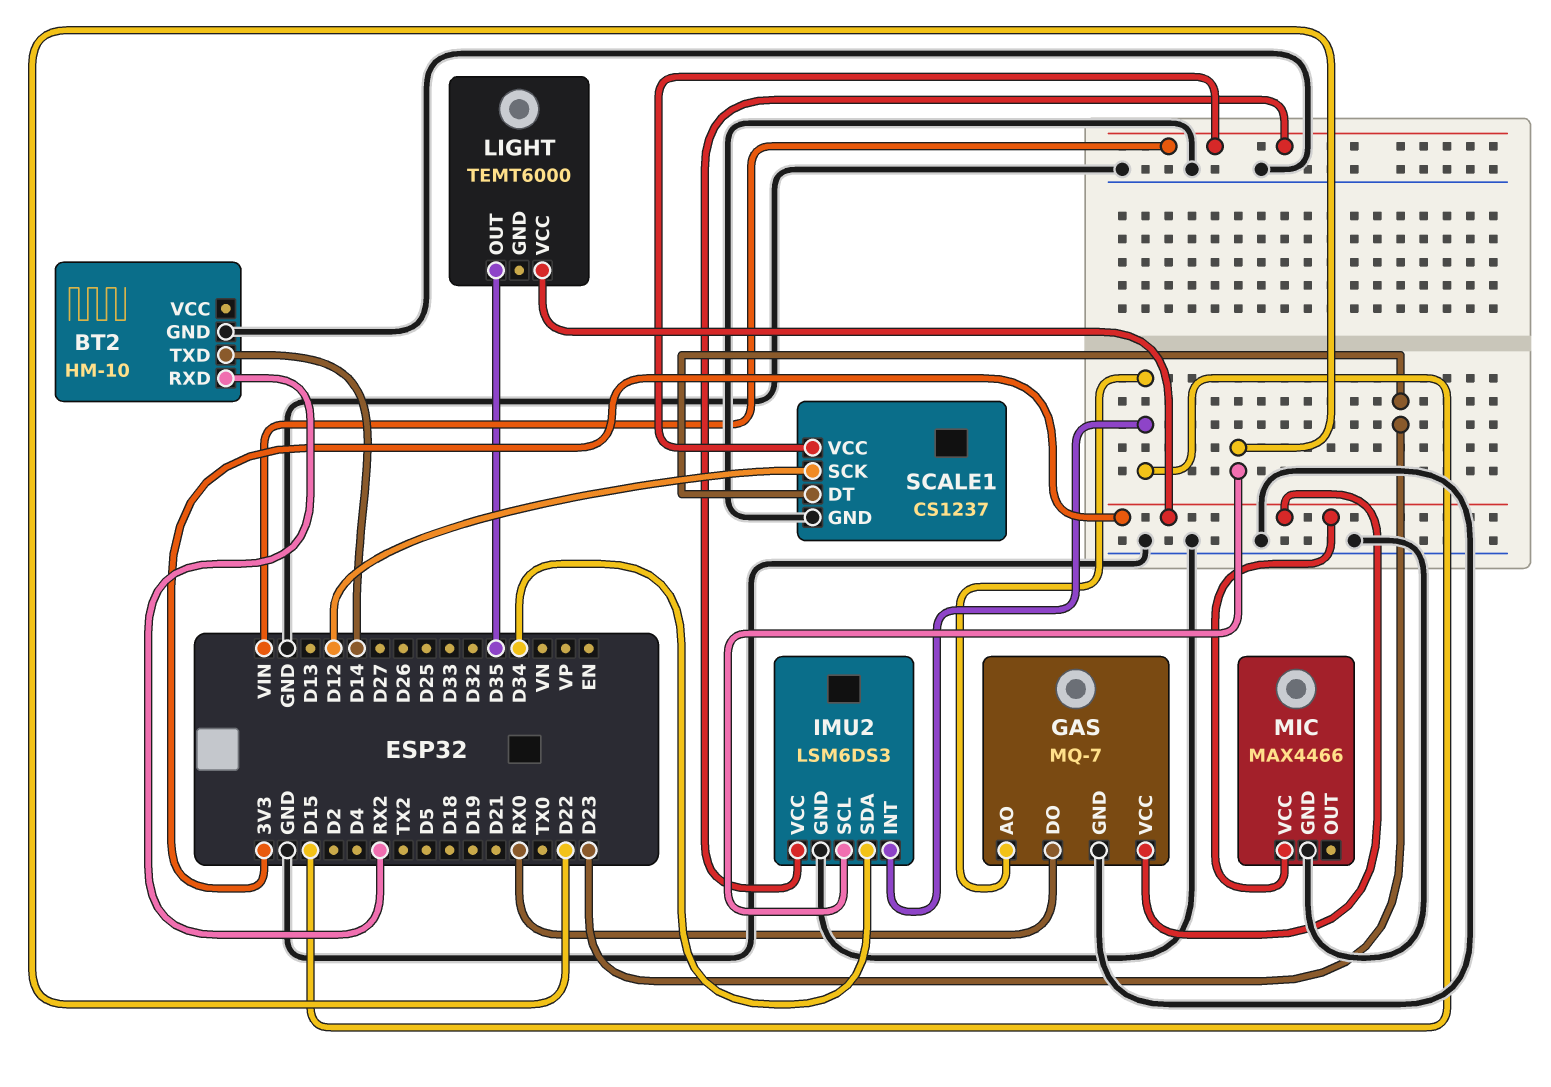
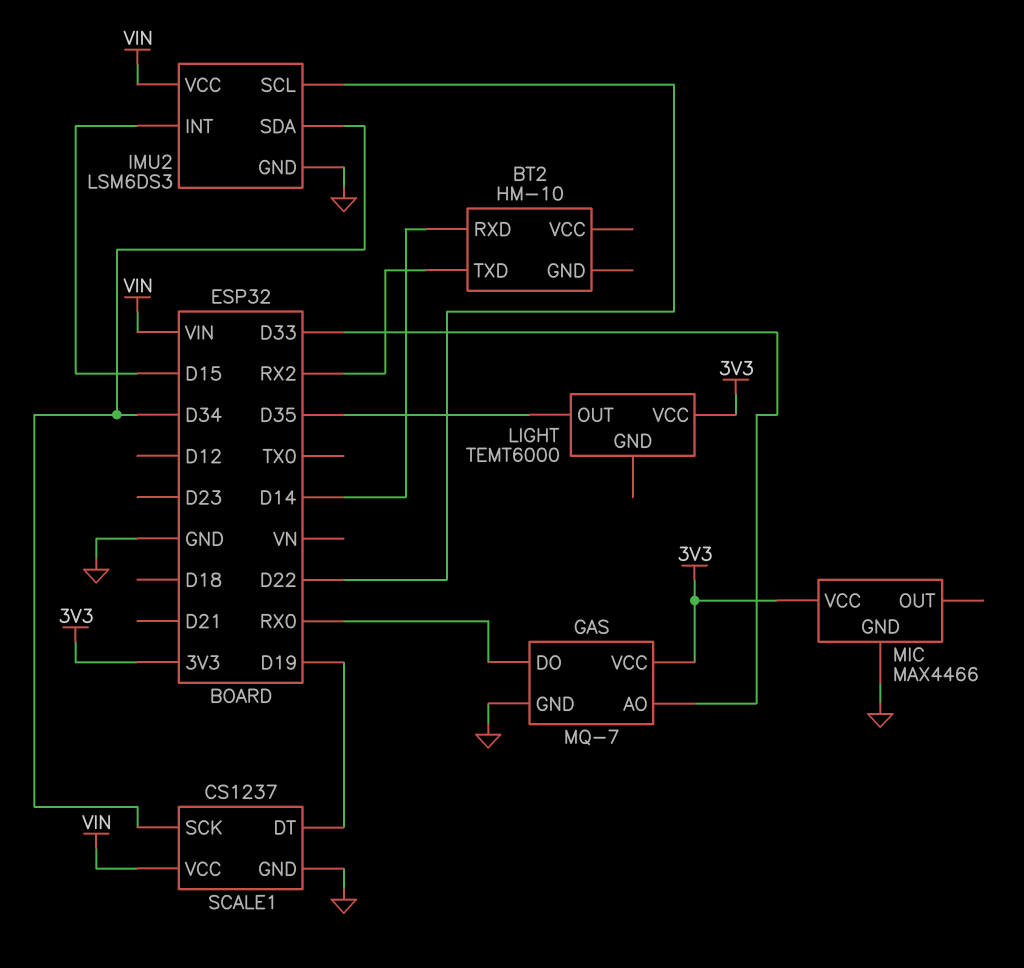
BT2 pin GND: GND -> none
BT2 pin RXD: RX2 -> D14
BT2 pin TXD: D14 -> RX2
GAS pin AO: D15 -> D33
SCALE1 pin DT: D23 -> D19
SCALE1 pin SCK: D12 -> D34

